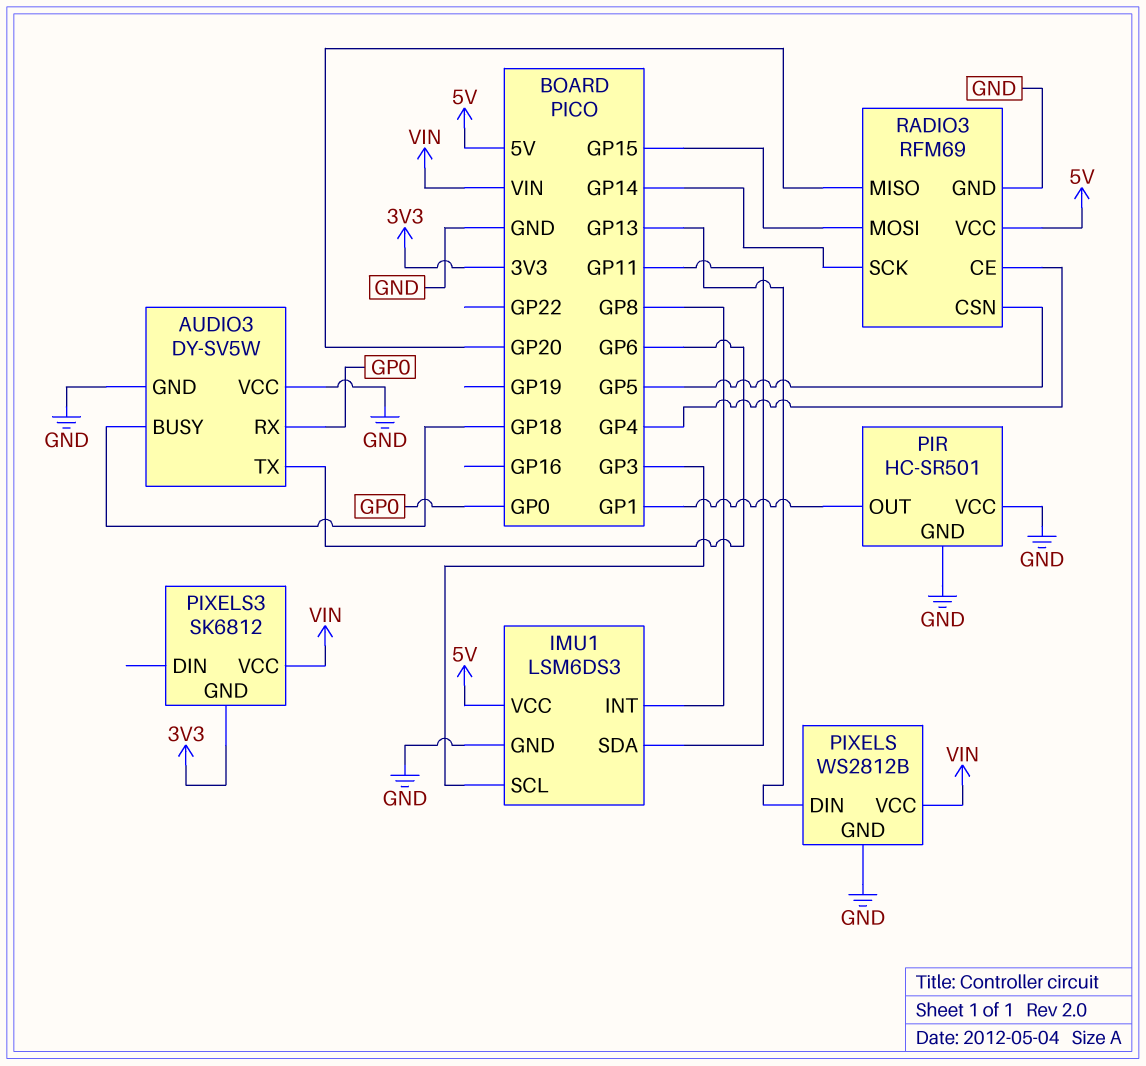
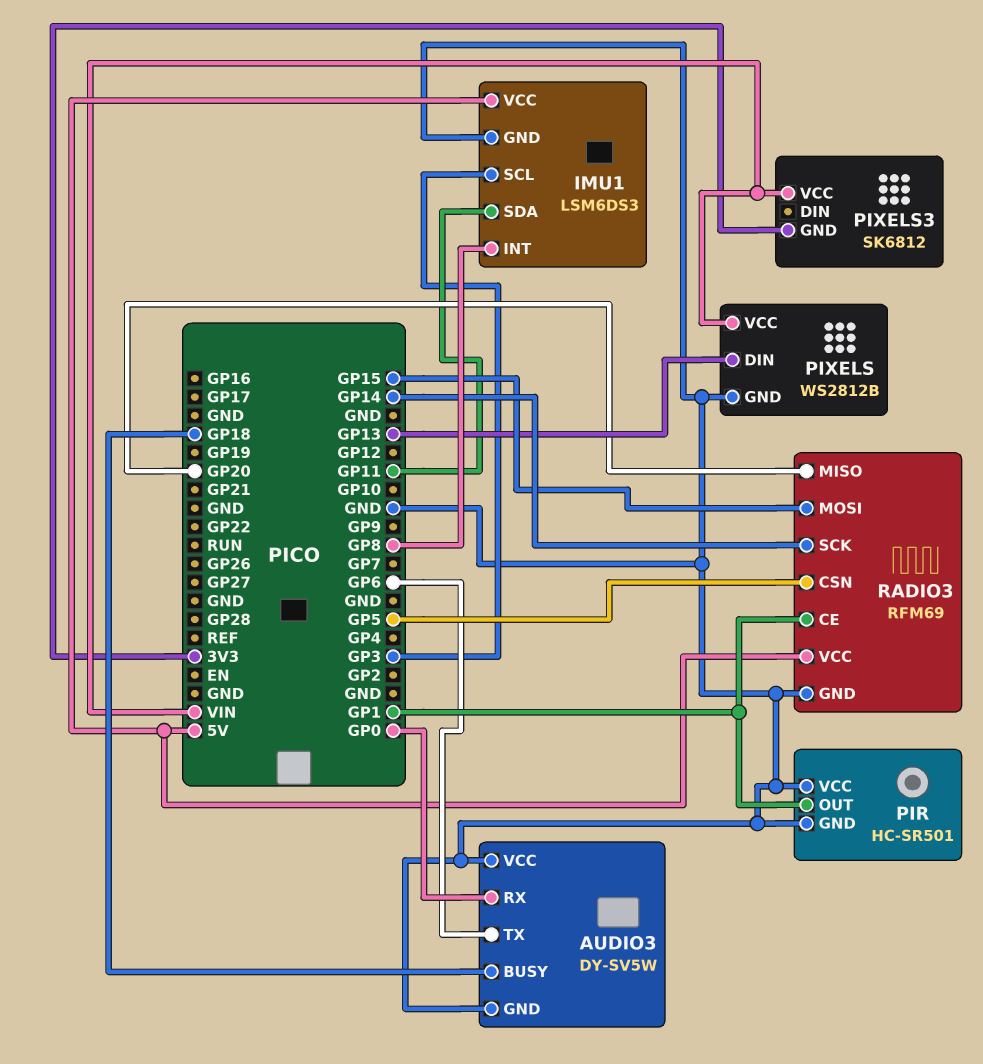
RADIO3 pin CE: GP4 -> GP1

